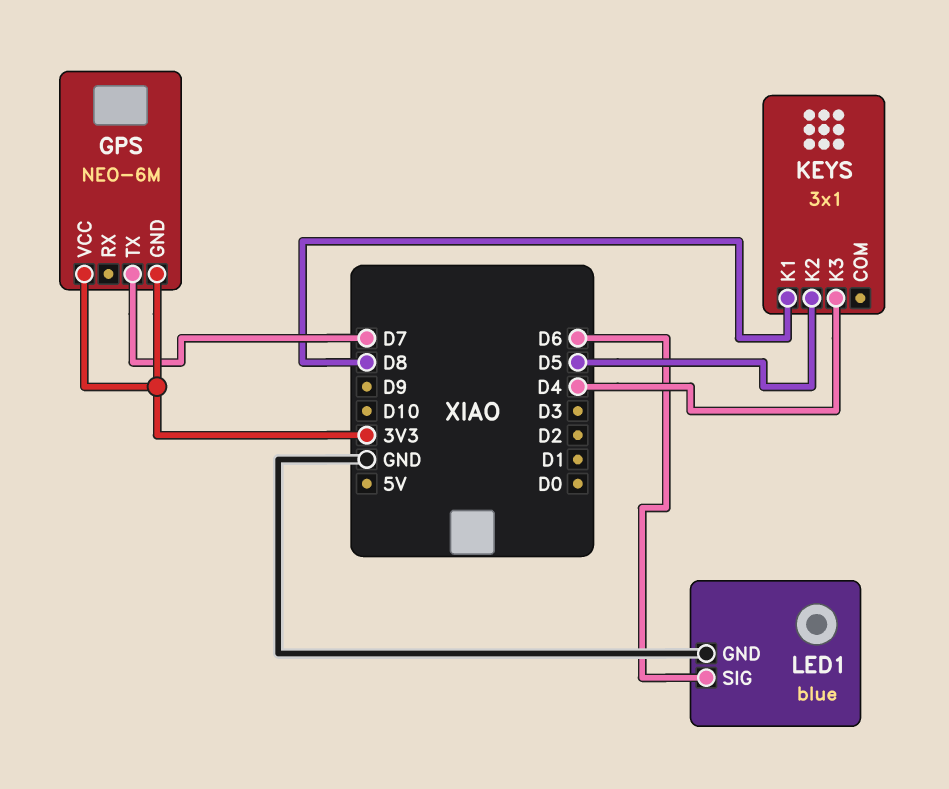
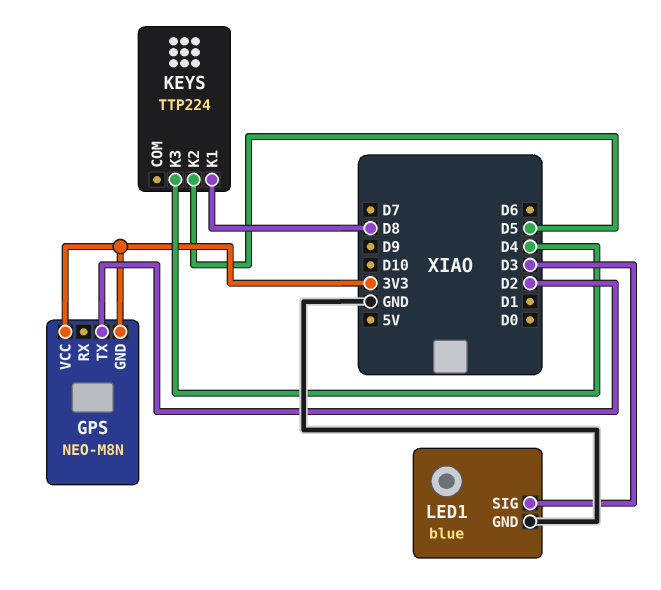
GPS: NEO-6M -> NEO-M8N
GPS pin TX: D7 -> D2
KEYS: 3x1 -> TTP224
LED1 pin SIG: D6 -> D3

